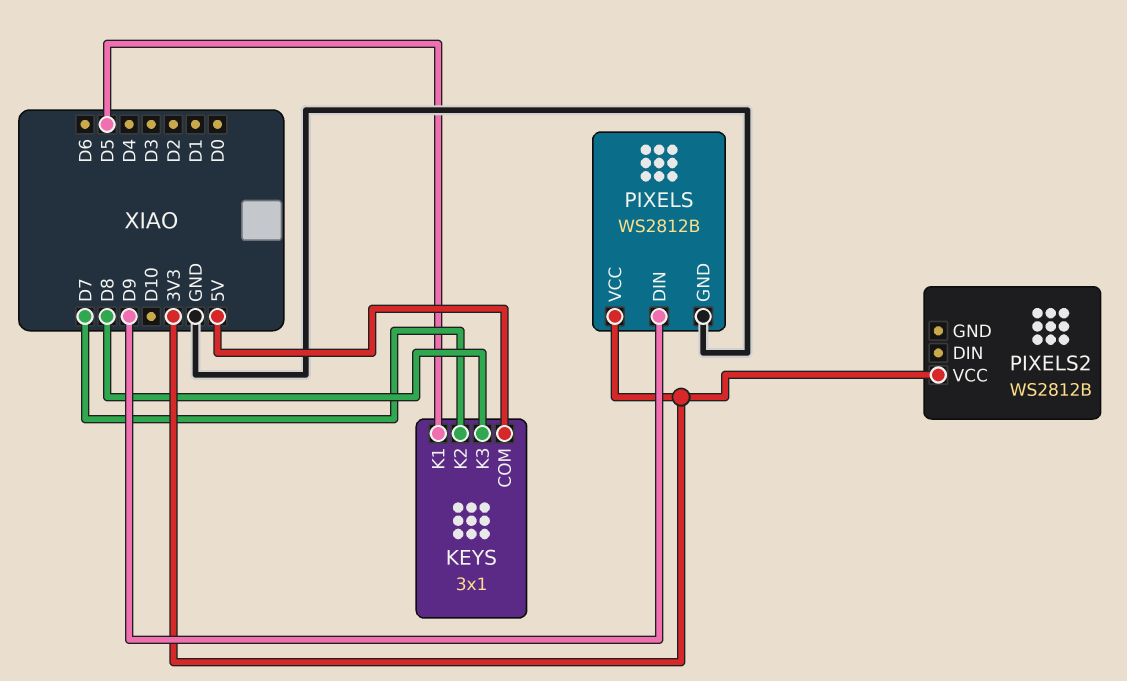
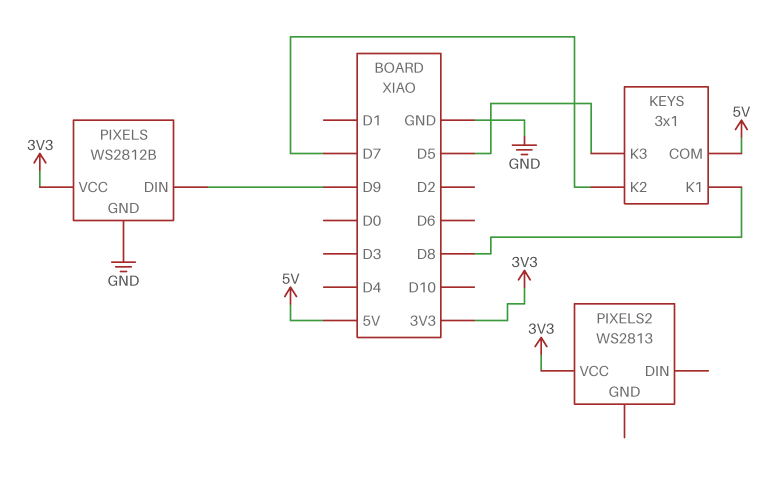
KEYS pin K1: D5 -> D8
KEYS pin K3: D8 -> D5
PIXELS2: WS2812B -> WS2813

